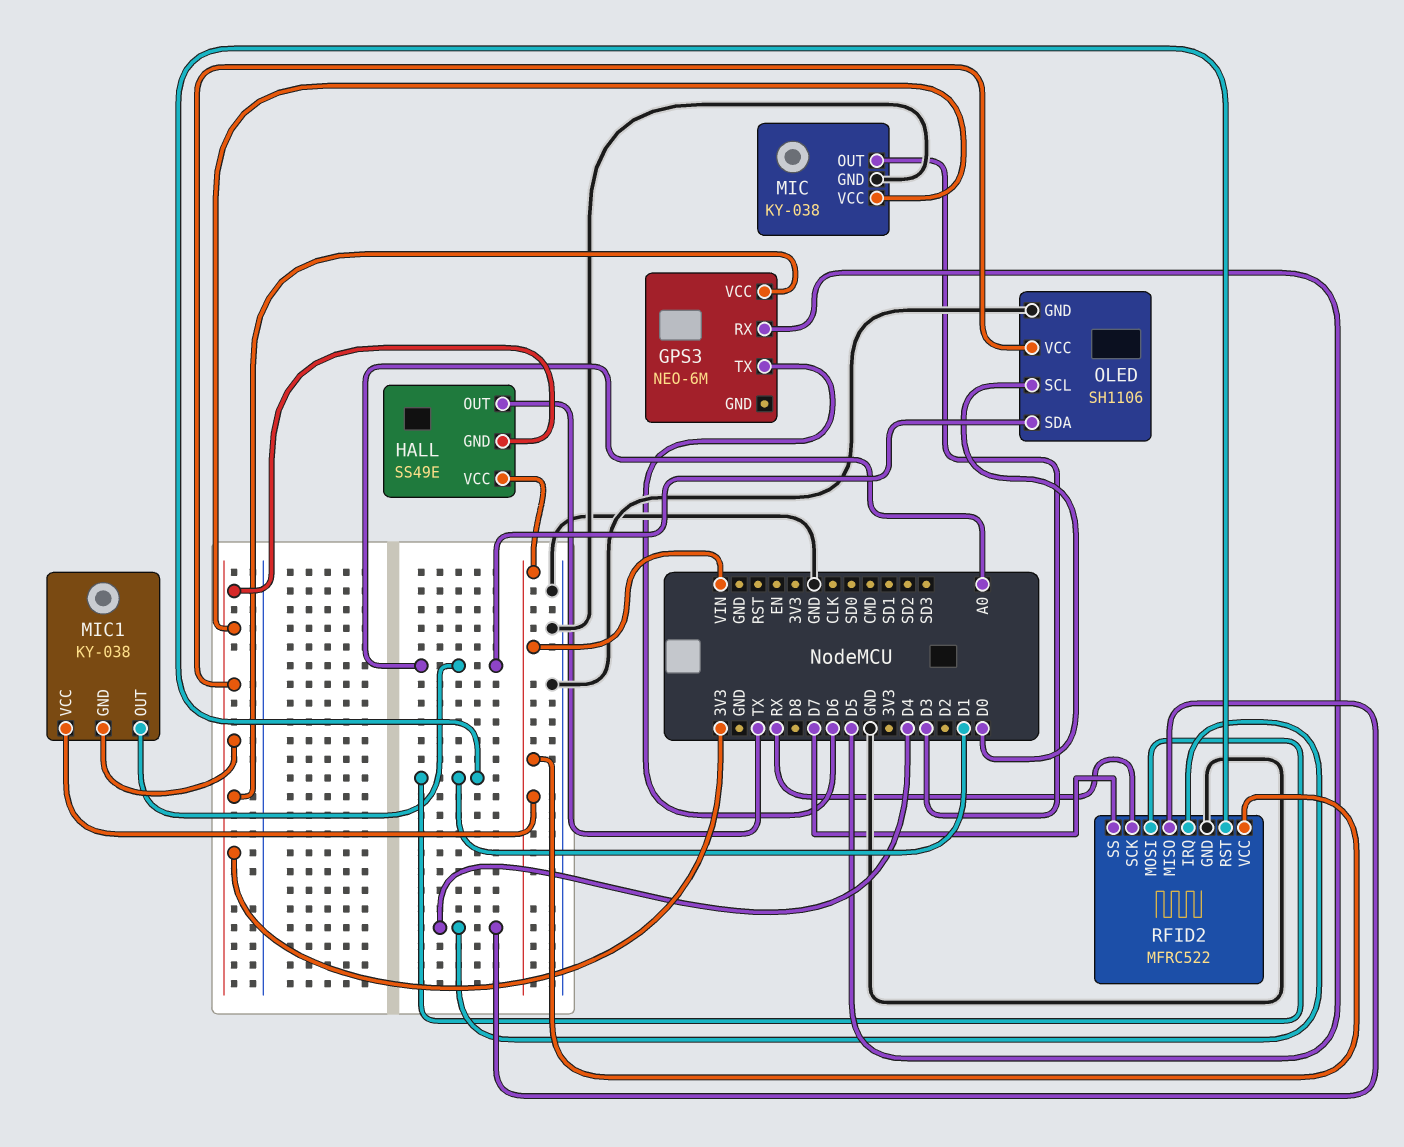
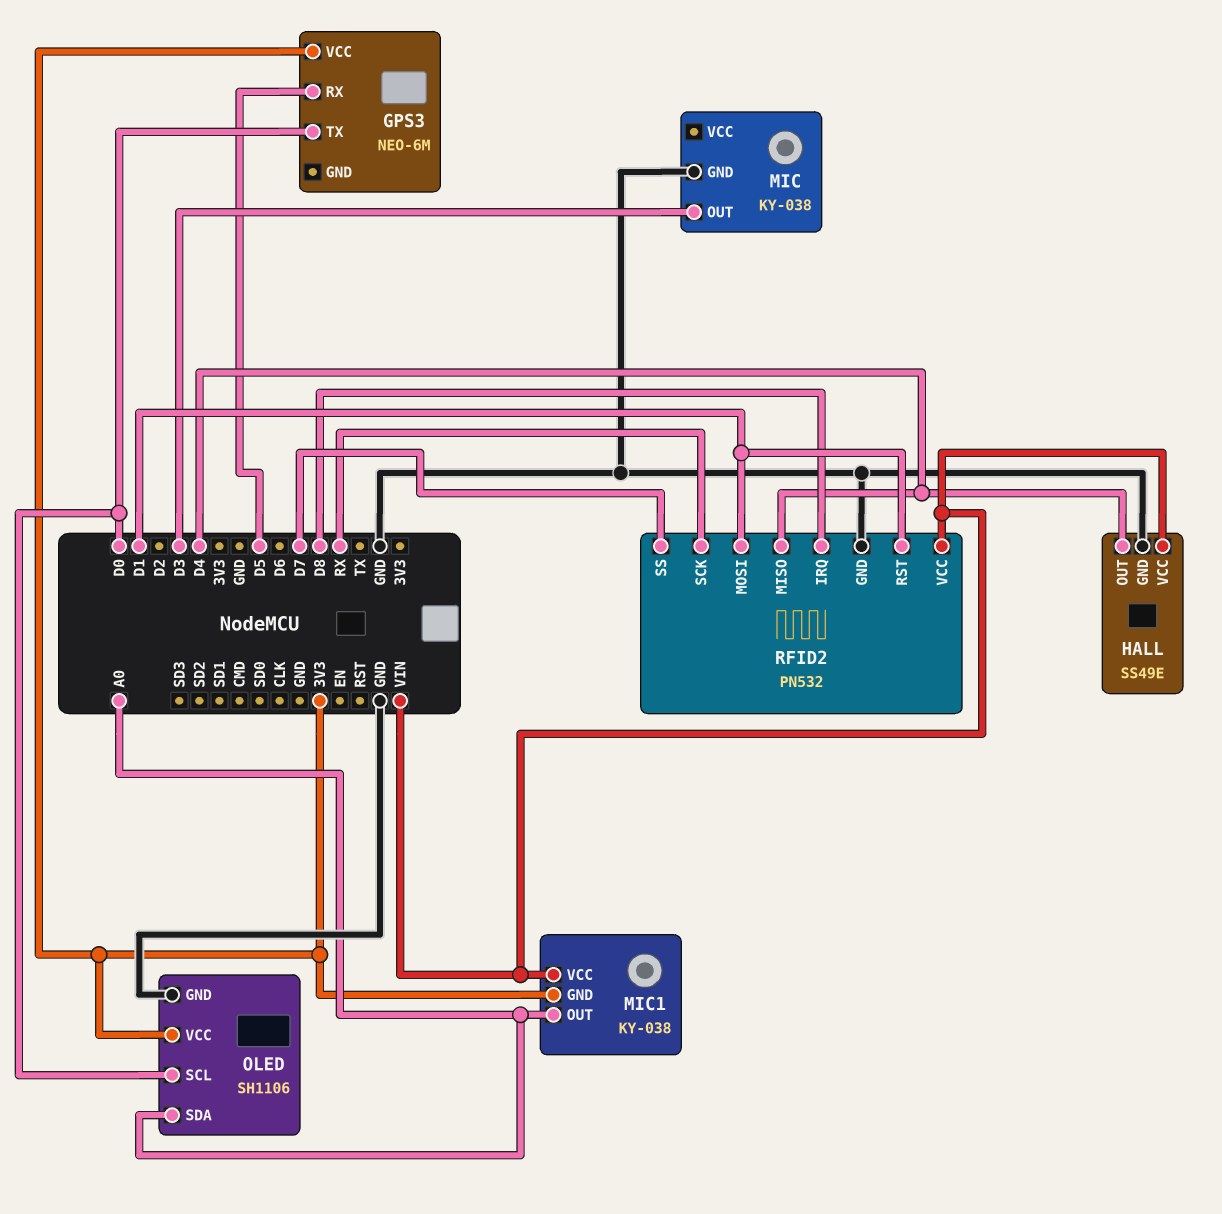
GPS3 pin TX: D6 -> D0
HALL pin GND: 3V3 -> GND
HALL pin OUT: TX -> D4
MIC pin VCC: 3V3 -> none
RFID2: MFRC522 -> PN532
RFID2 pin IRQ: D4 -> D8

